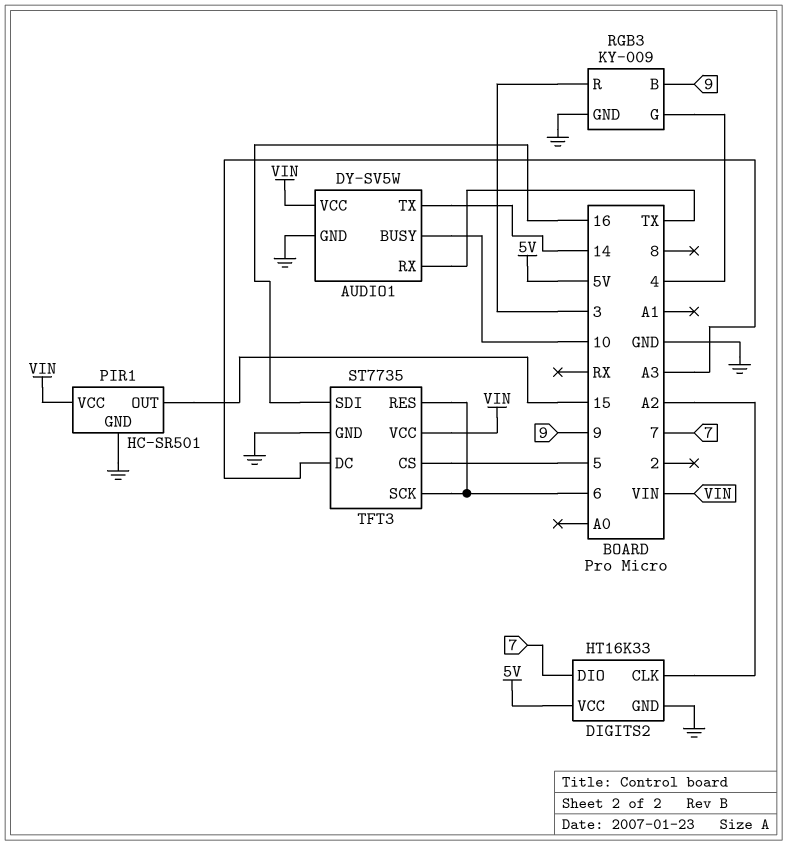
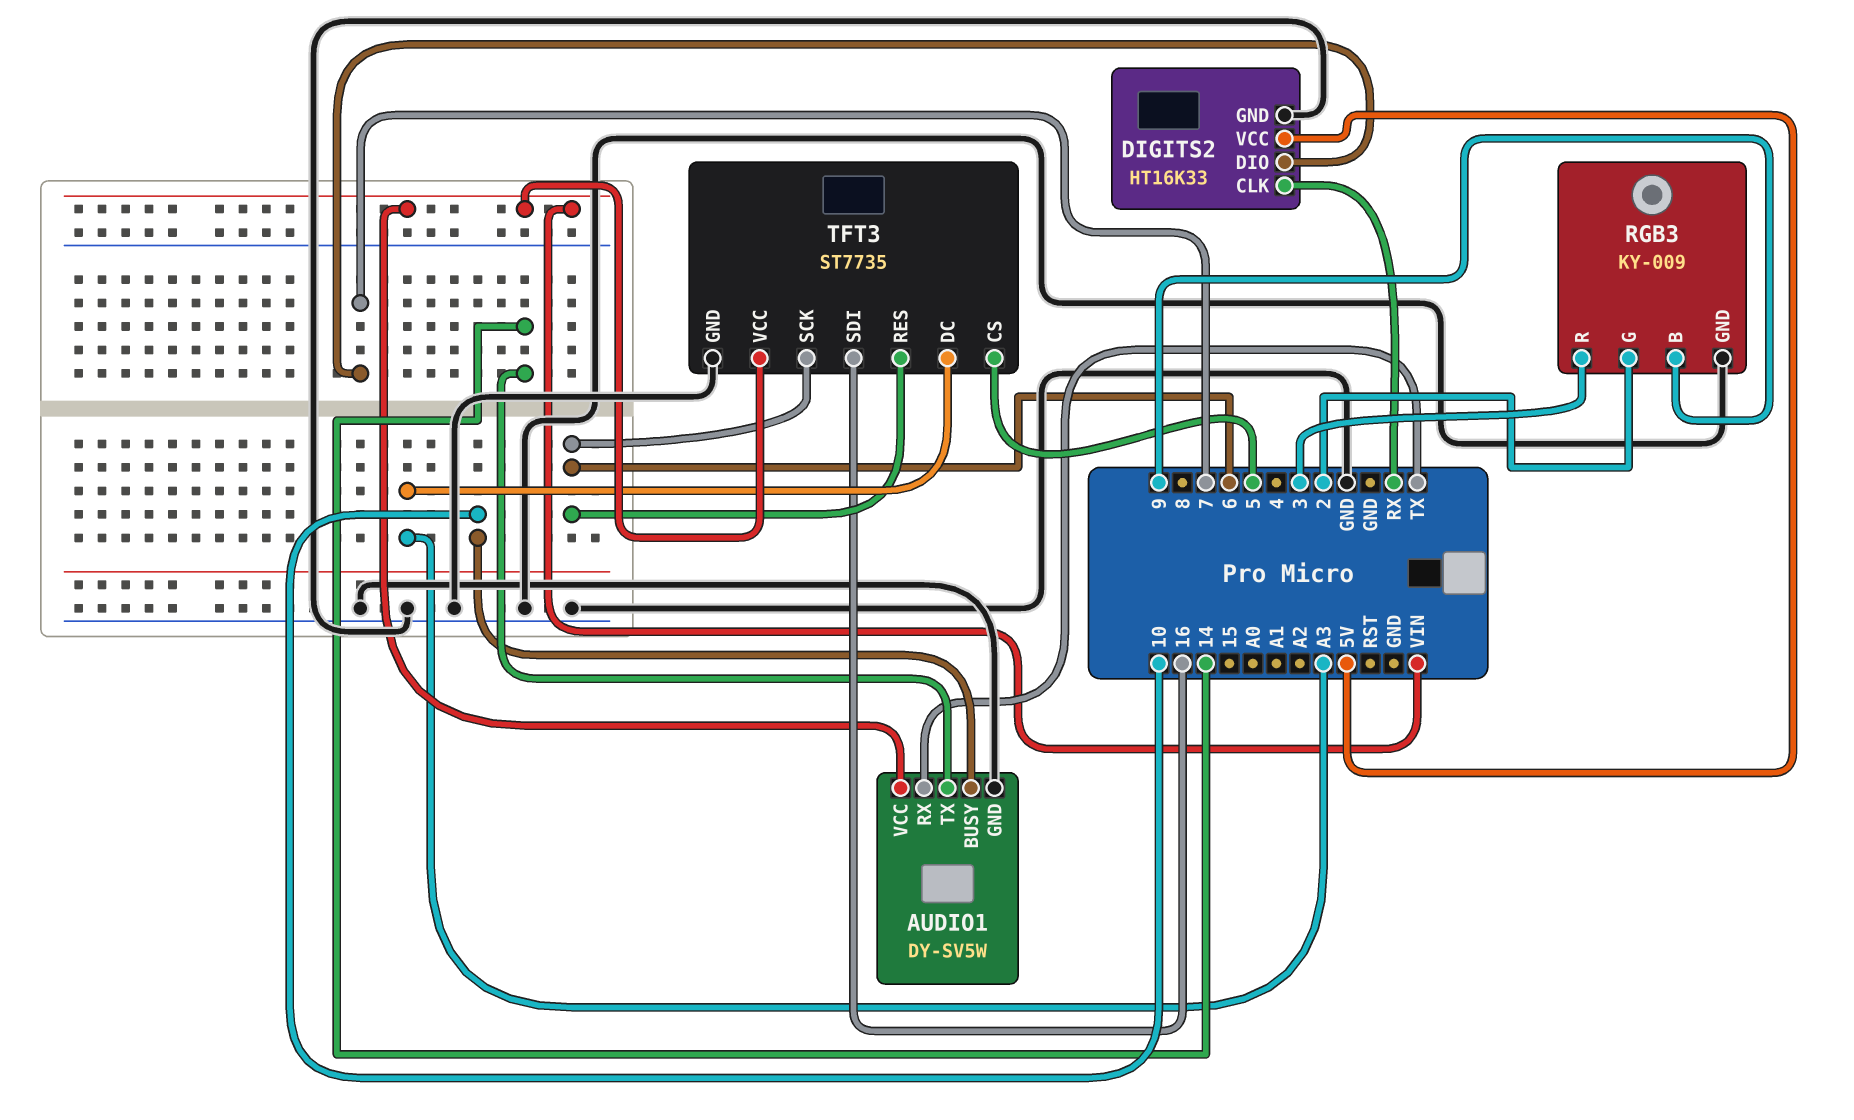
DIGITS2 pin CLK: A2 -> RX
PIR1: HC-SR501 -> none
PIR1 pin GND: GND -> none
PIR1 pin OUT: 15 -> none
PIR1 pin VCC: VIN -> none
RGB3 pin G: 4 -> 2

